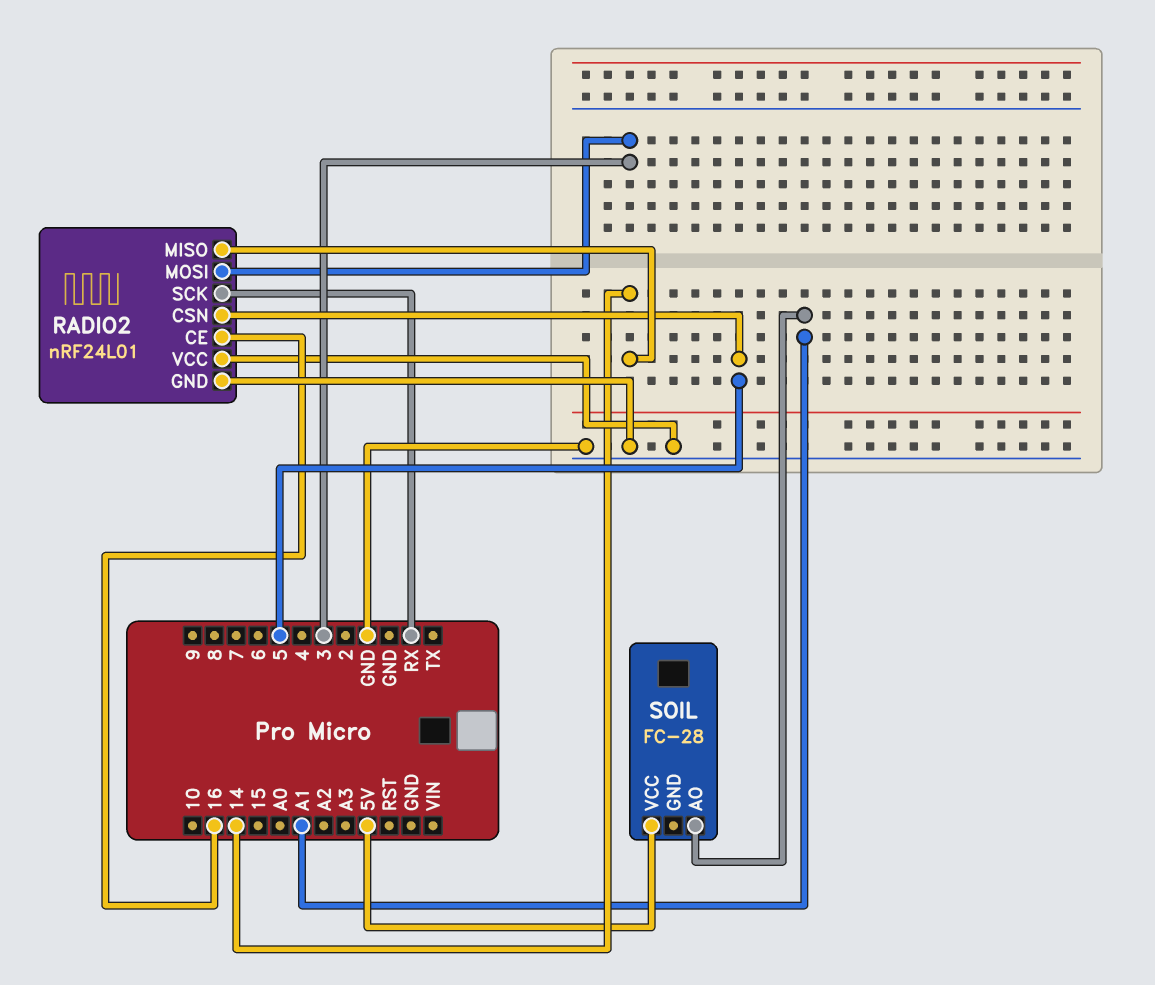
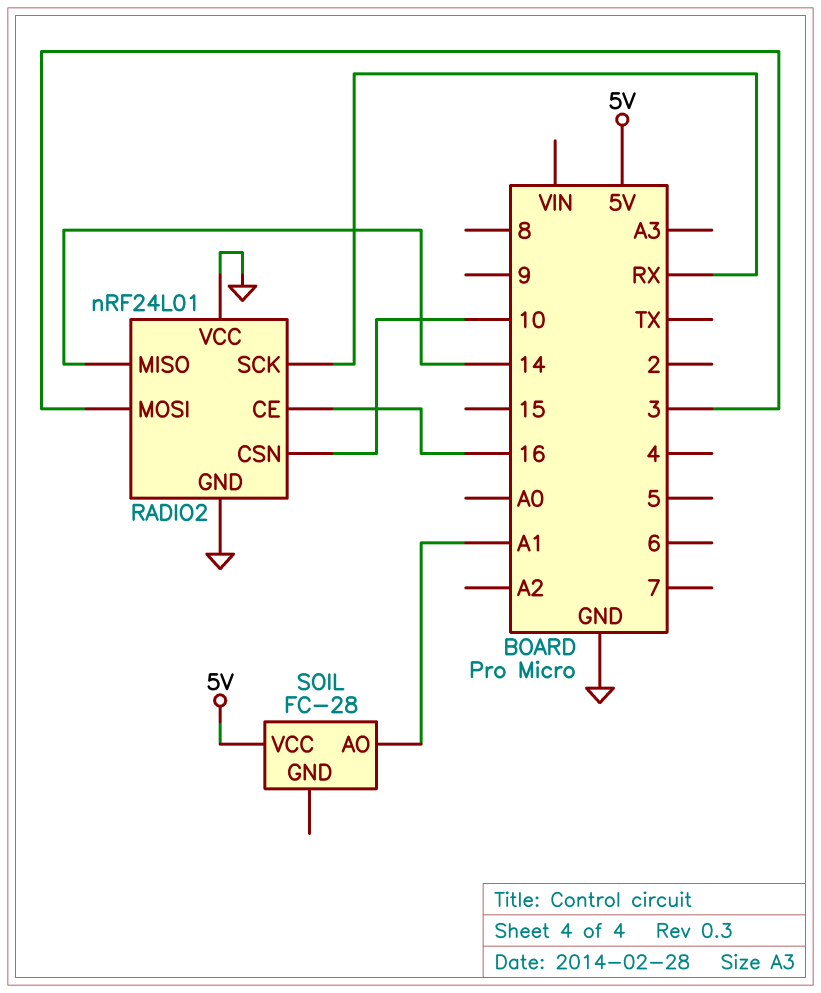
RADIO2 pin CSN: 5 -> 10

